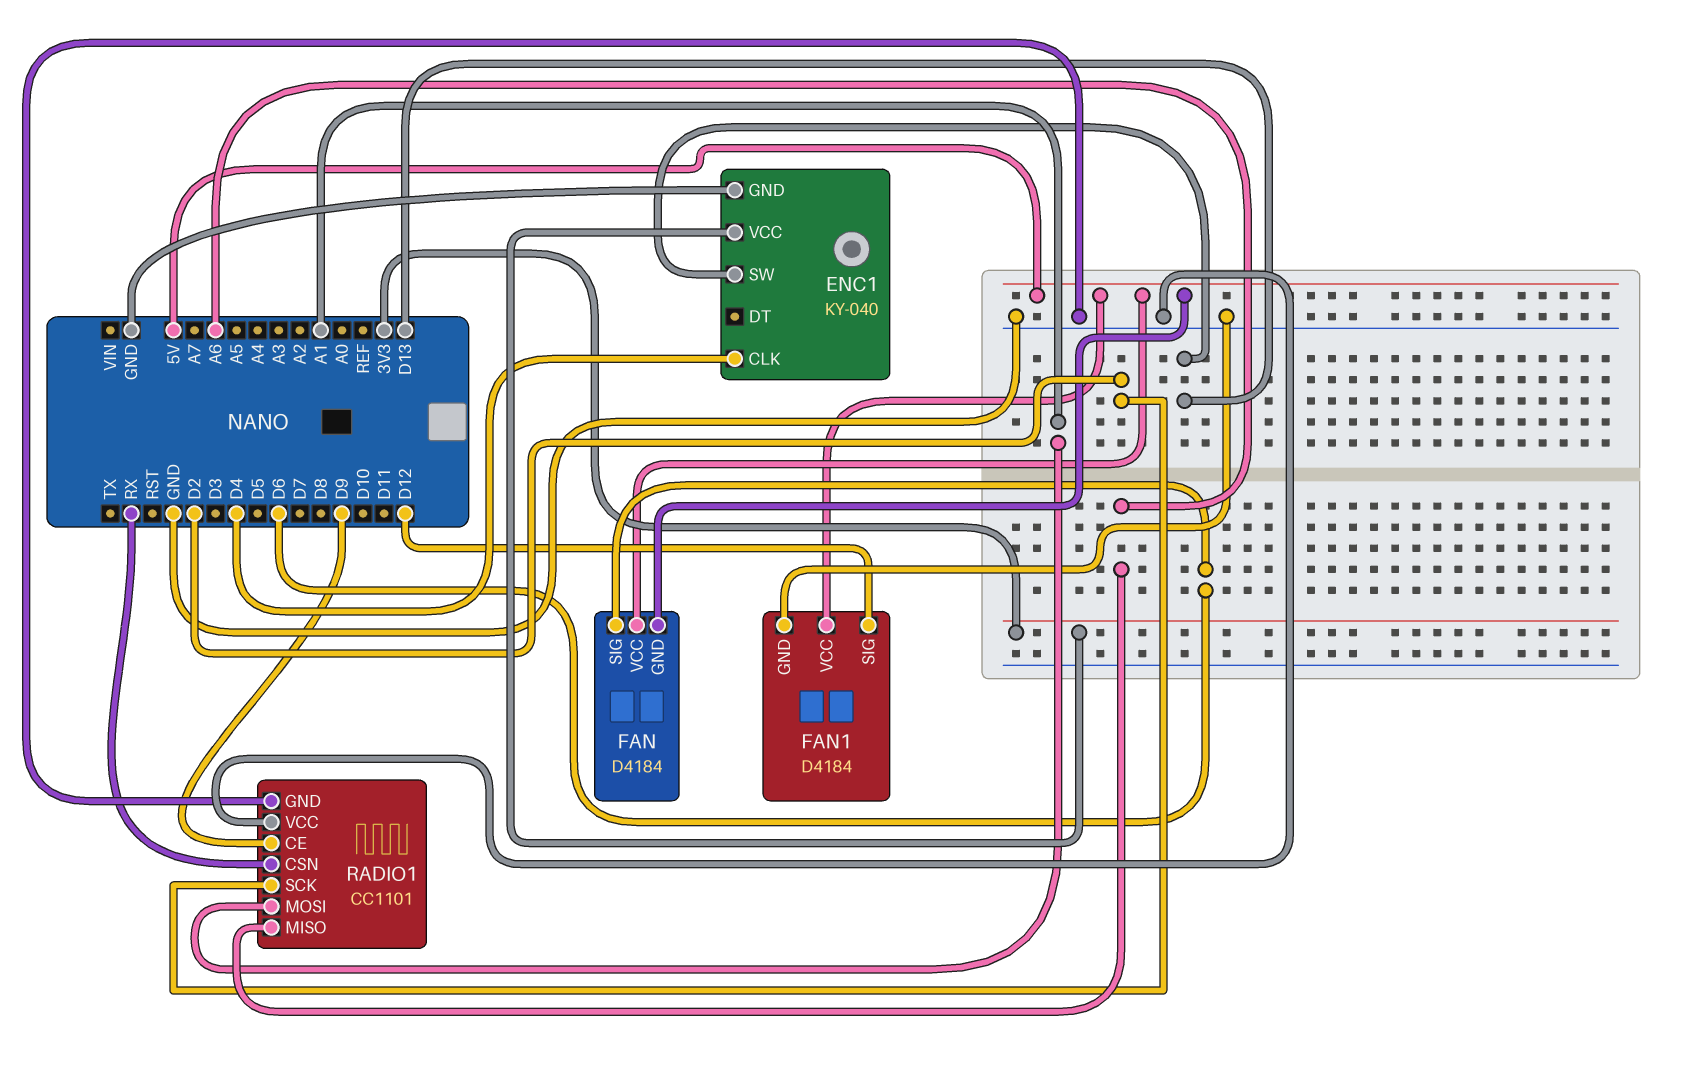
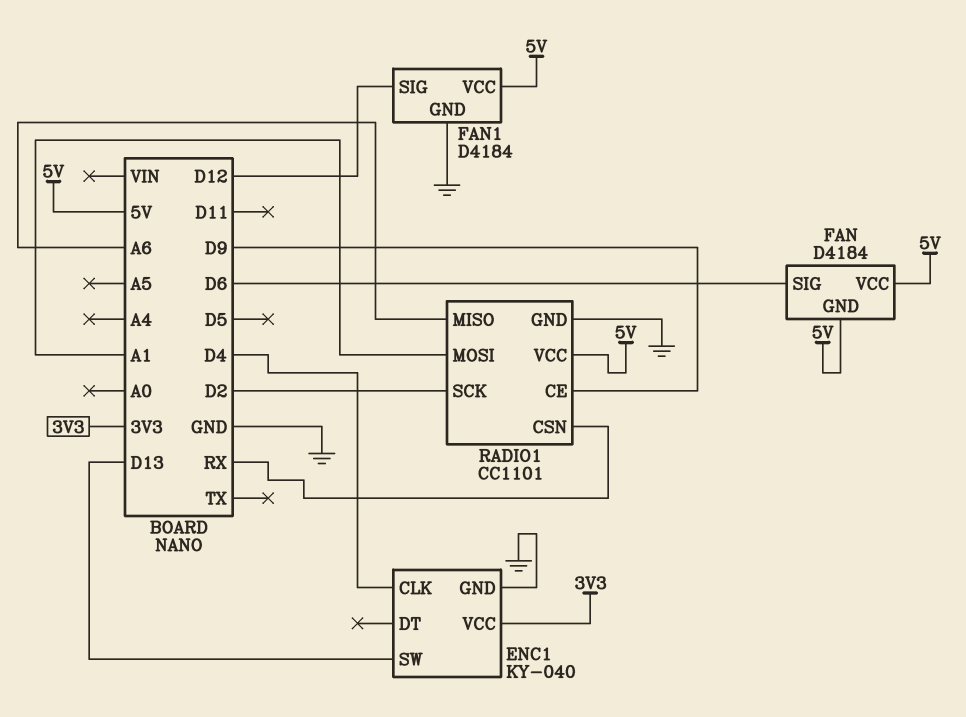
RADIO1 pin VCC: GND -> 5V

